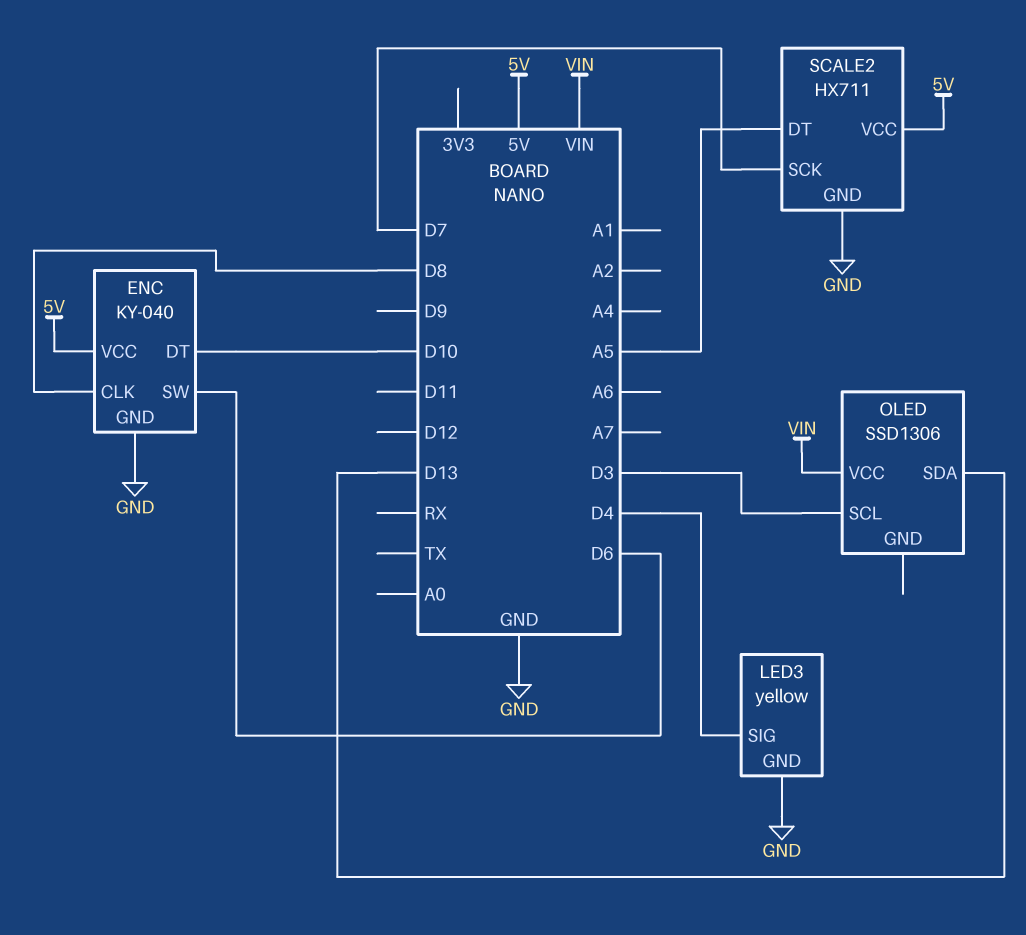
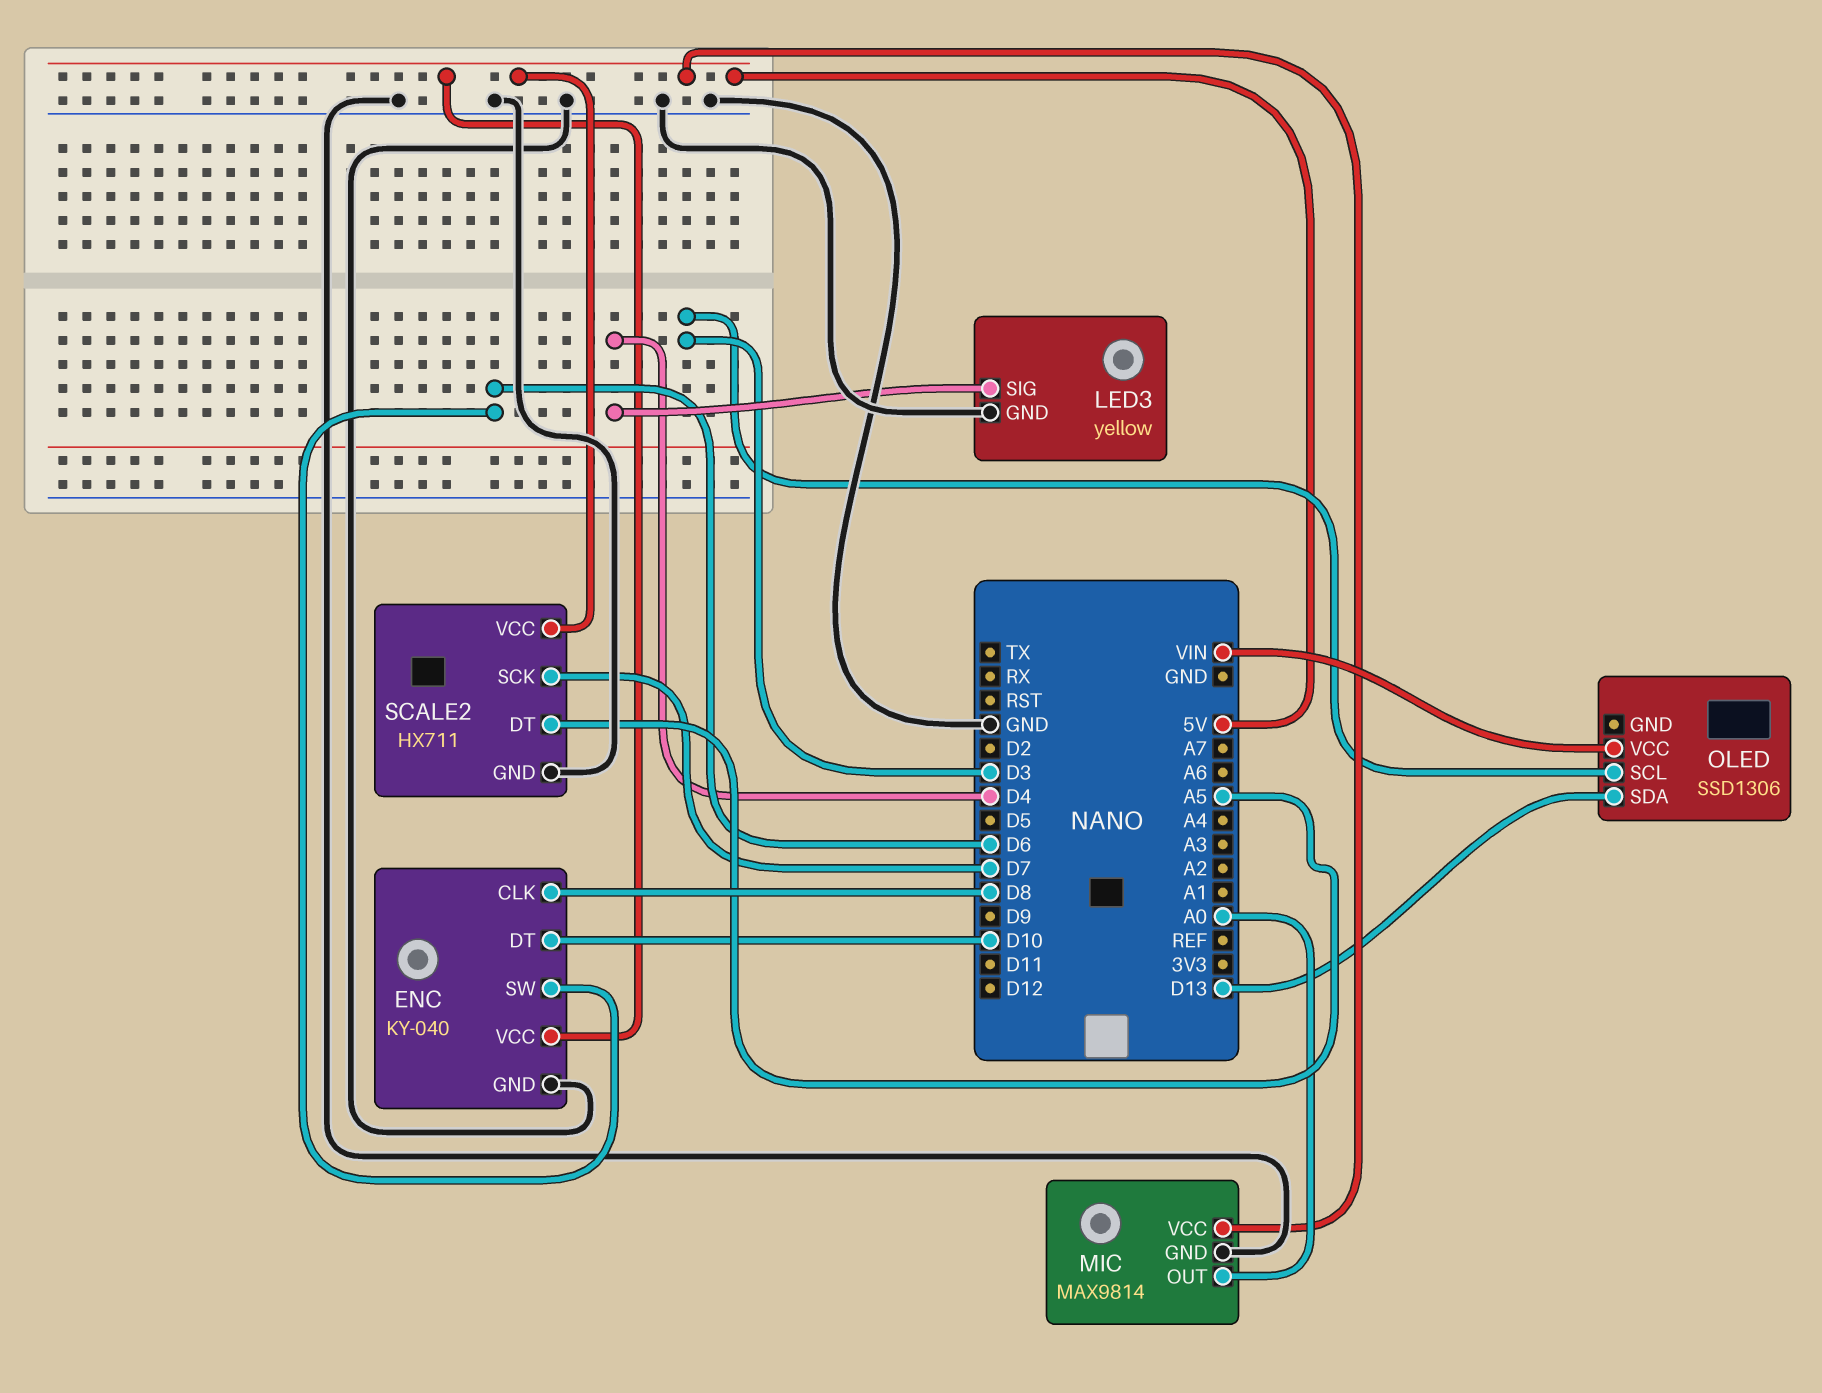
MIC: none -> MAX9814
MIC pin GND: none -> GND
MIC pin OUT: none -> A0
MIC pin VCC: none -> 5V

